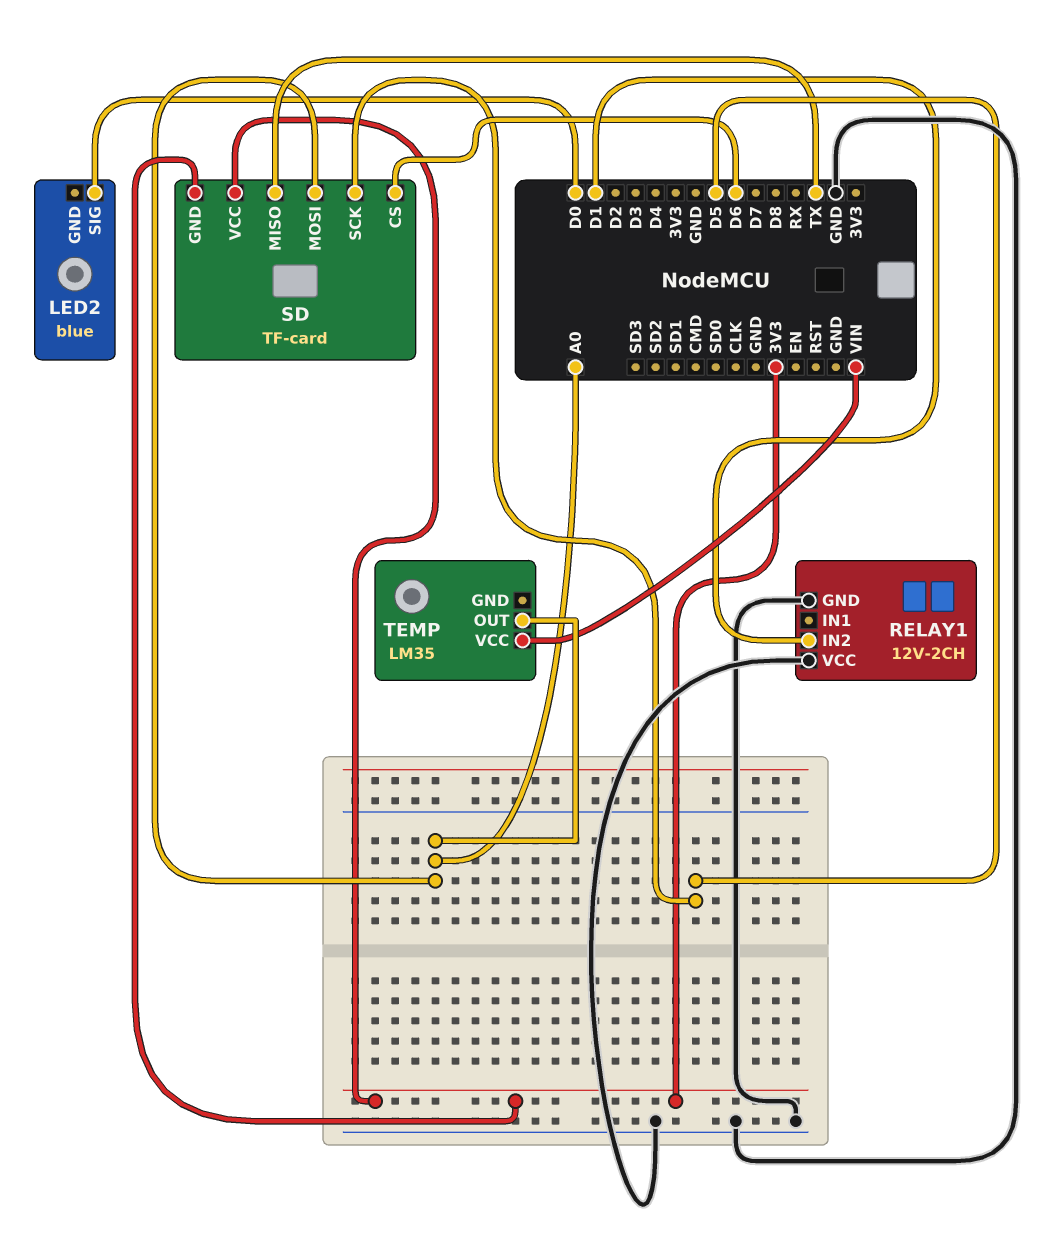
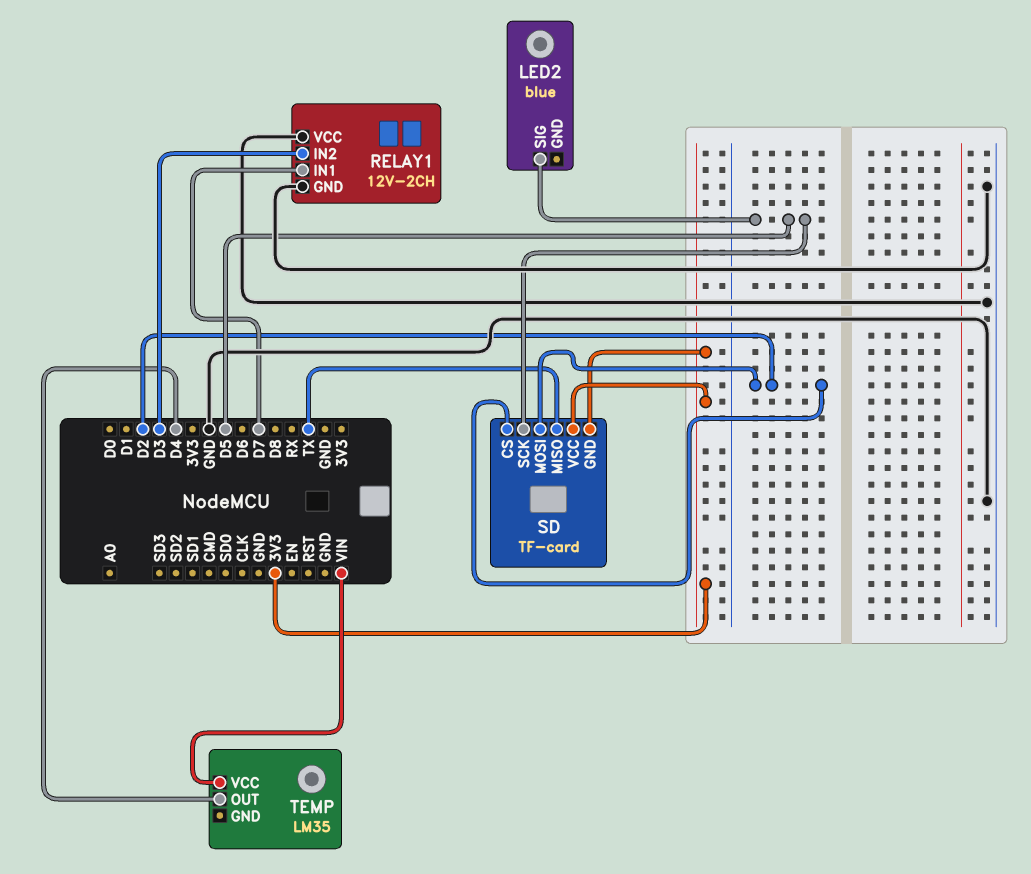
LED2 pin SIG: D0 -> D5
RELAY1 pin IN1: none -> D7
RELAY1 pin IN2: D1 -> D3
SD pin CS: D6 -> D2
SD pin MOSI: A0 -> D2
TEMP pin OUT: A0 -> D4

